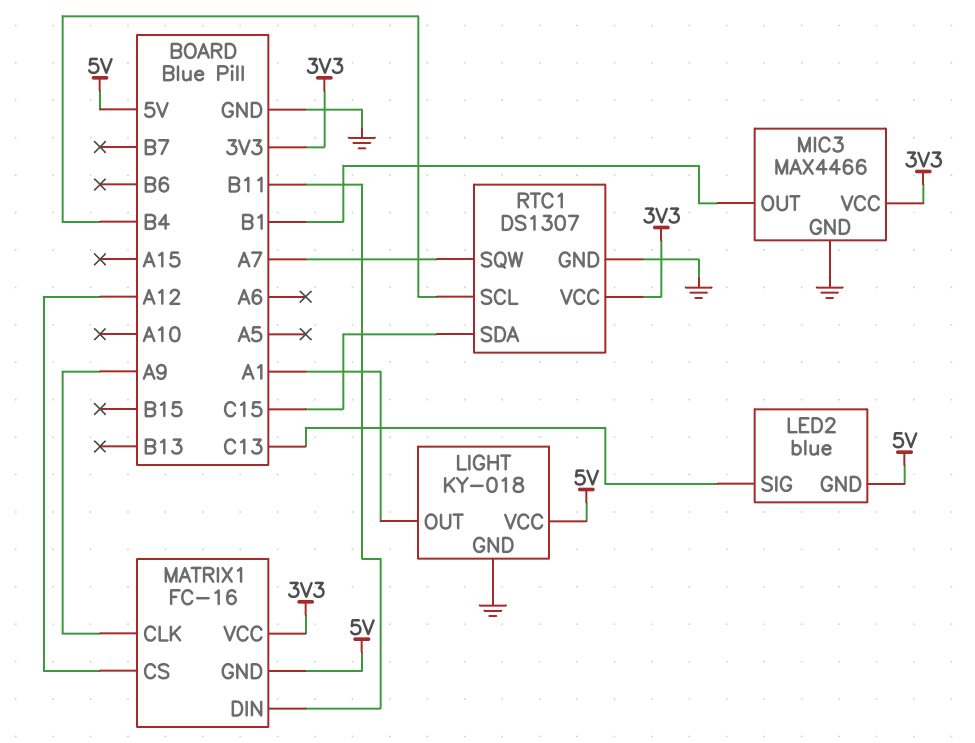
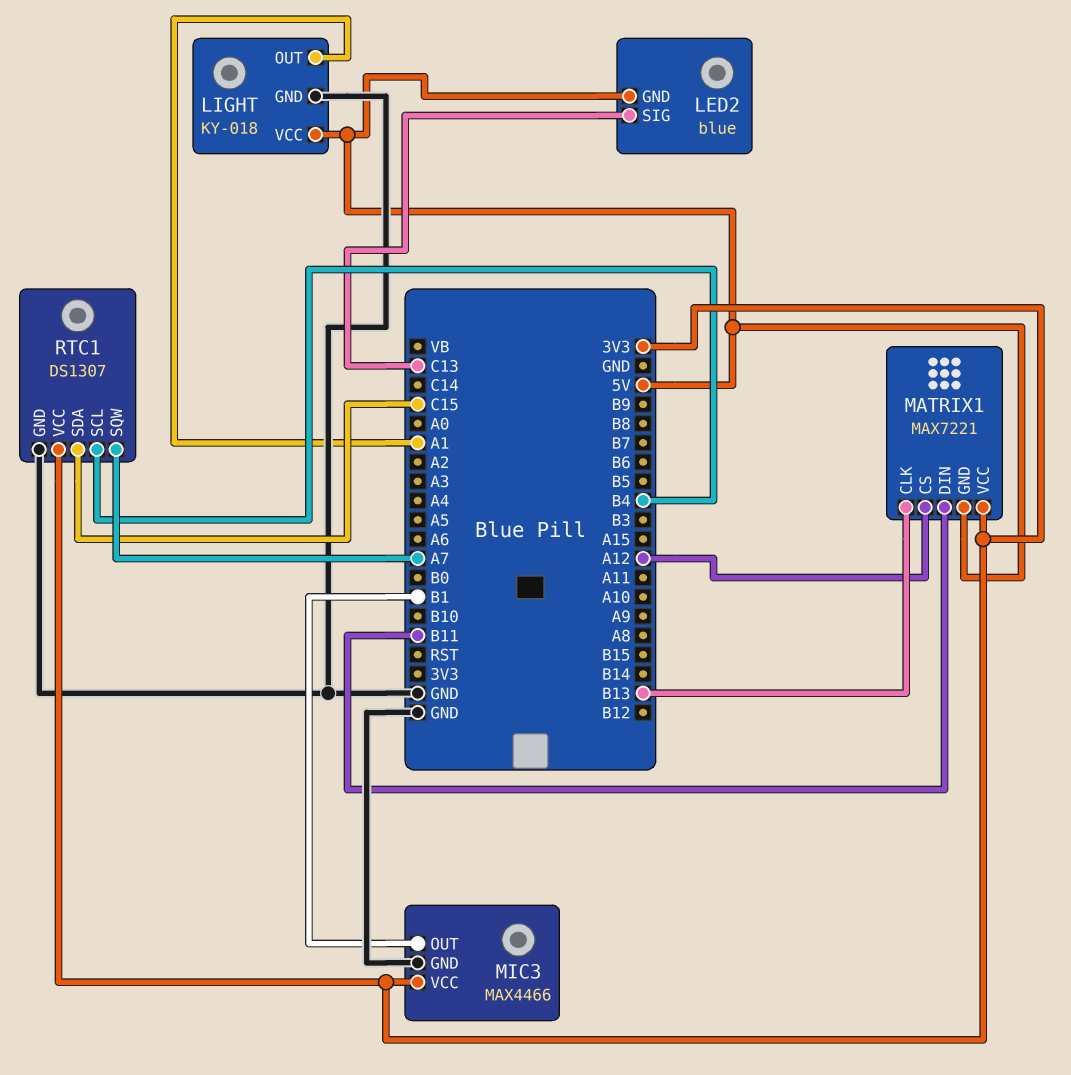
MATRIX1: FC-16 -> MAX7221
MATRIX1 pin CLK: A9 -> B13

